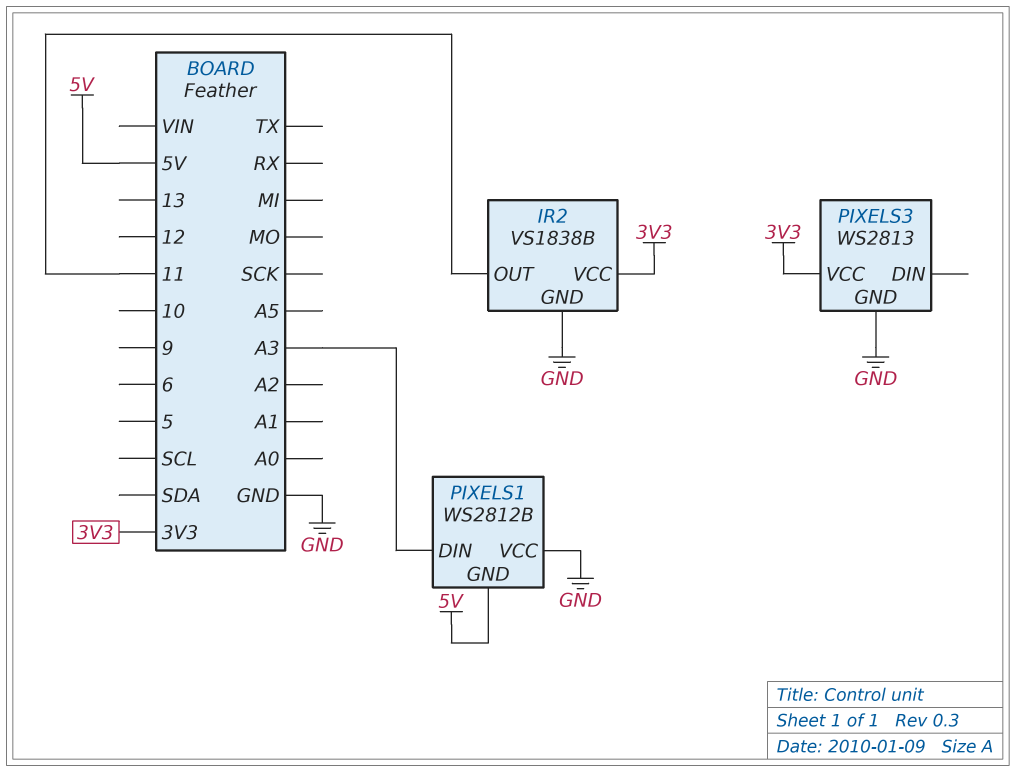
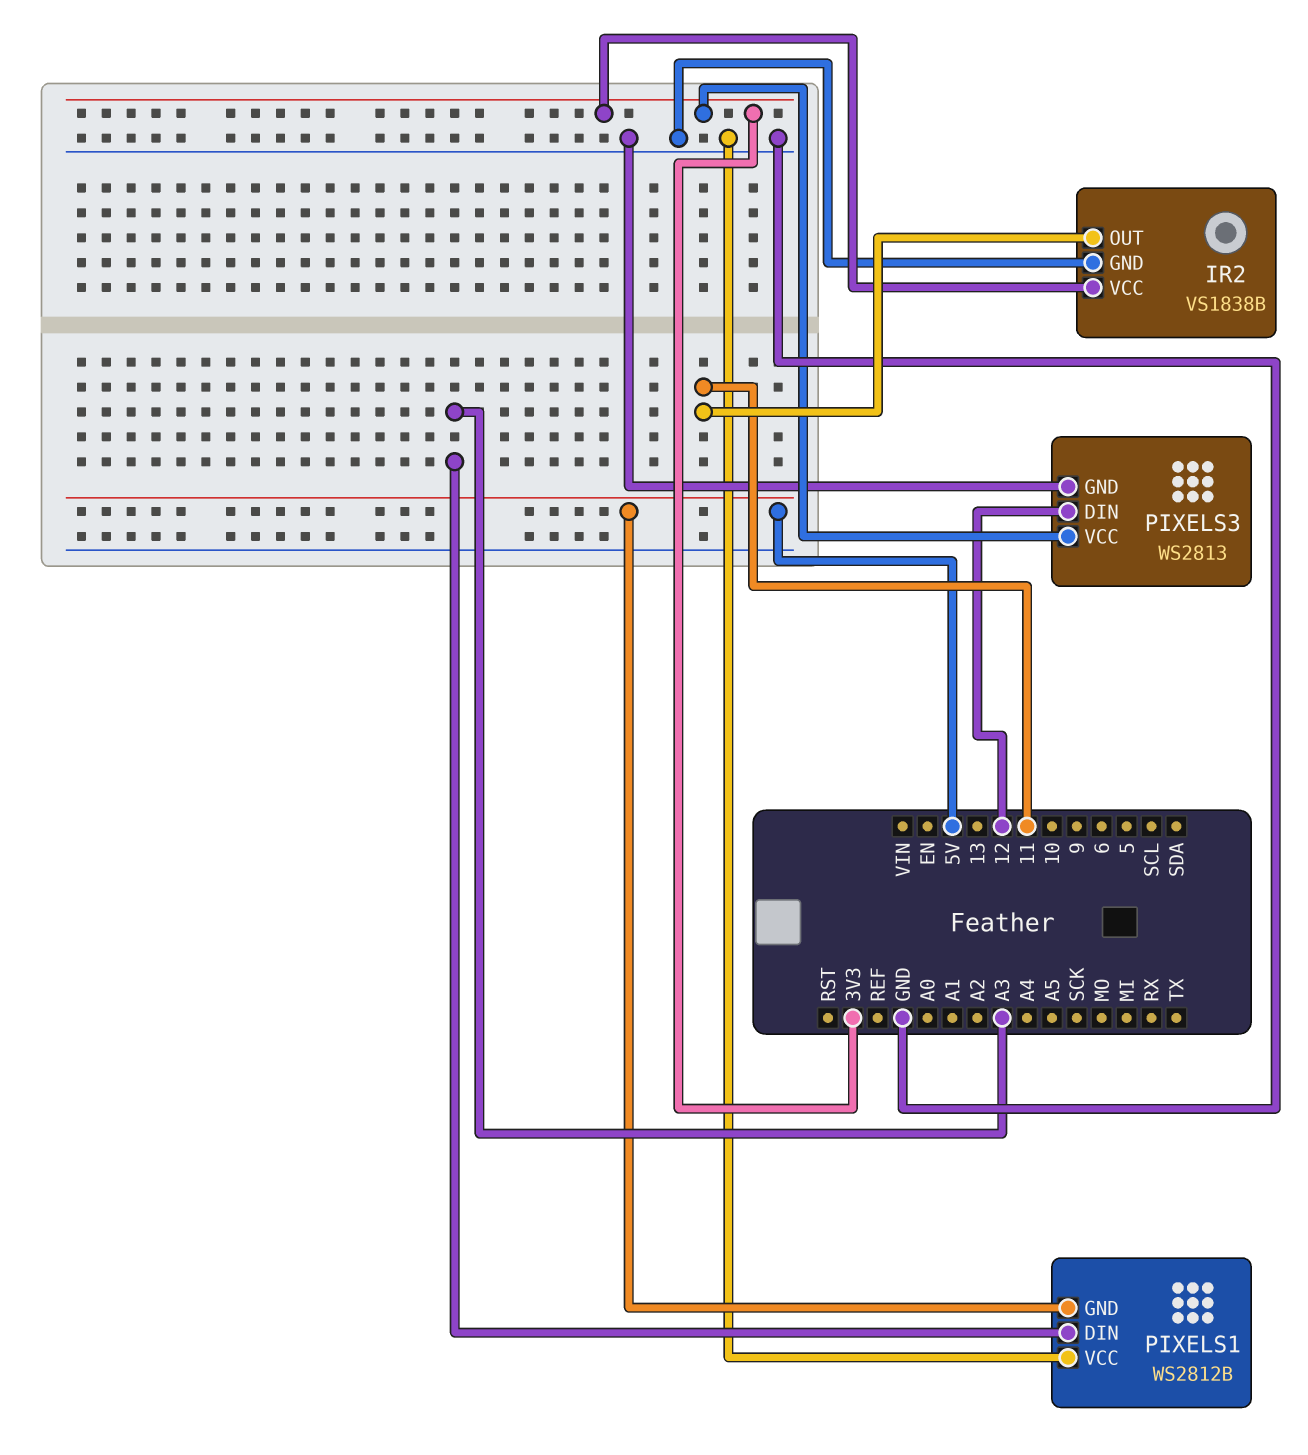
PIXELS3 pin DIN: none -> 12

